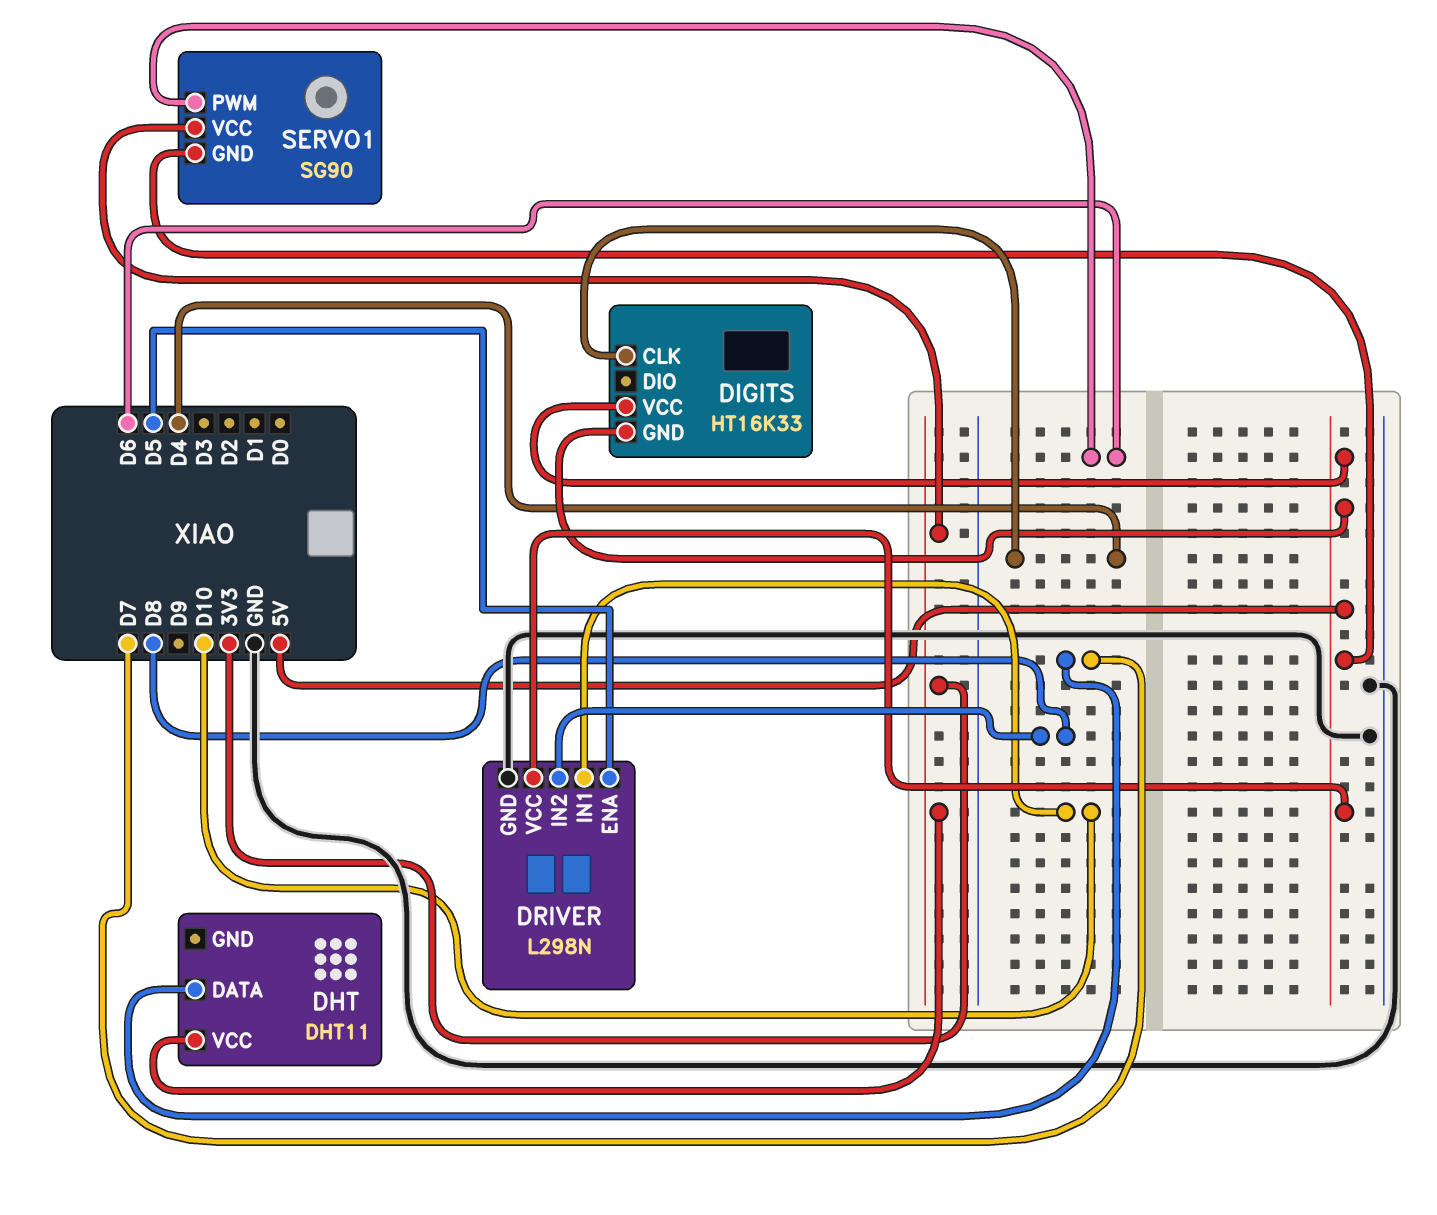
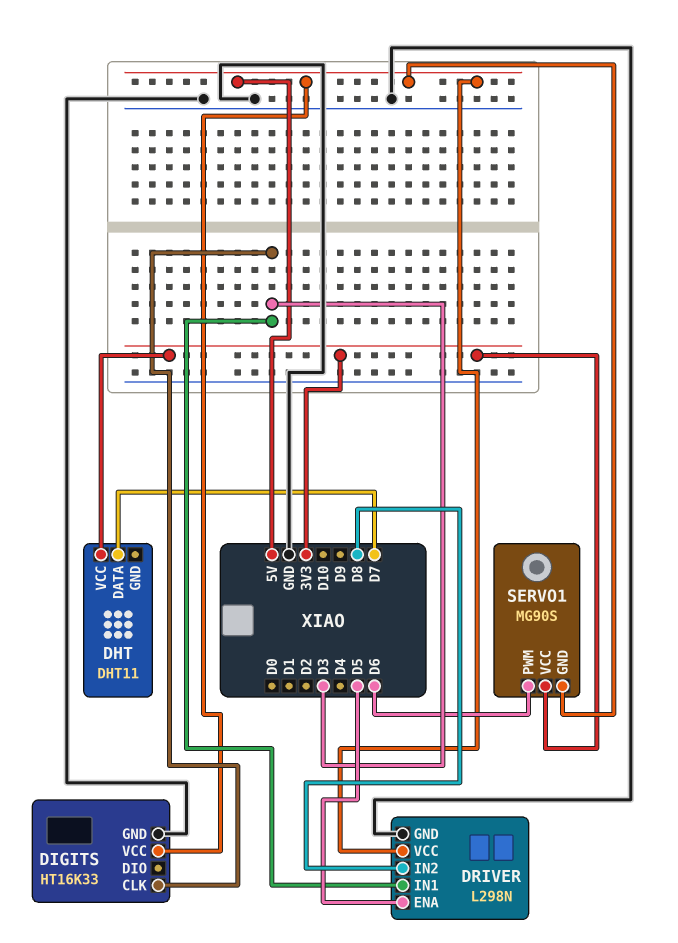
DIGITS pin CLK: D4 -> D3
DIGITS pin GND: 5V -> GND
DRIVER pin IN1: D10 -> D3
SERVO1: SG90 -> MG90S

